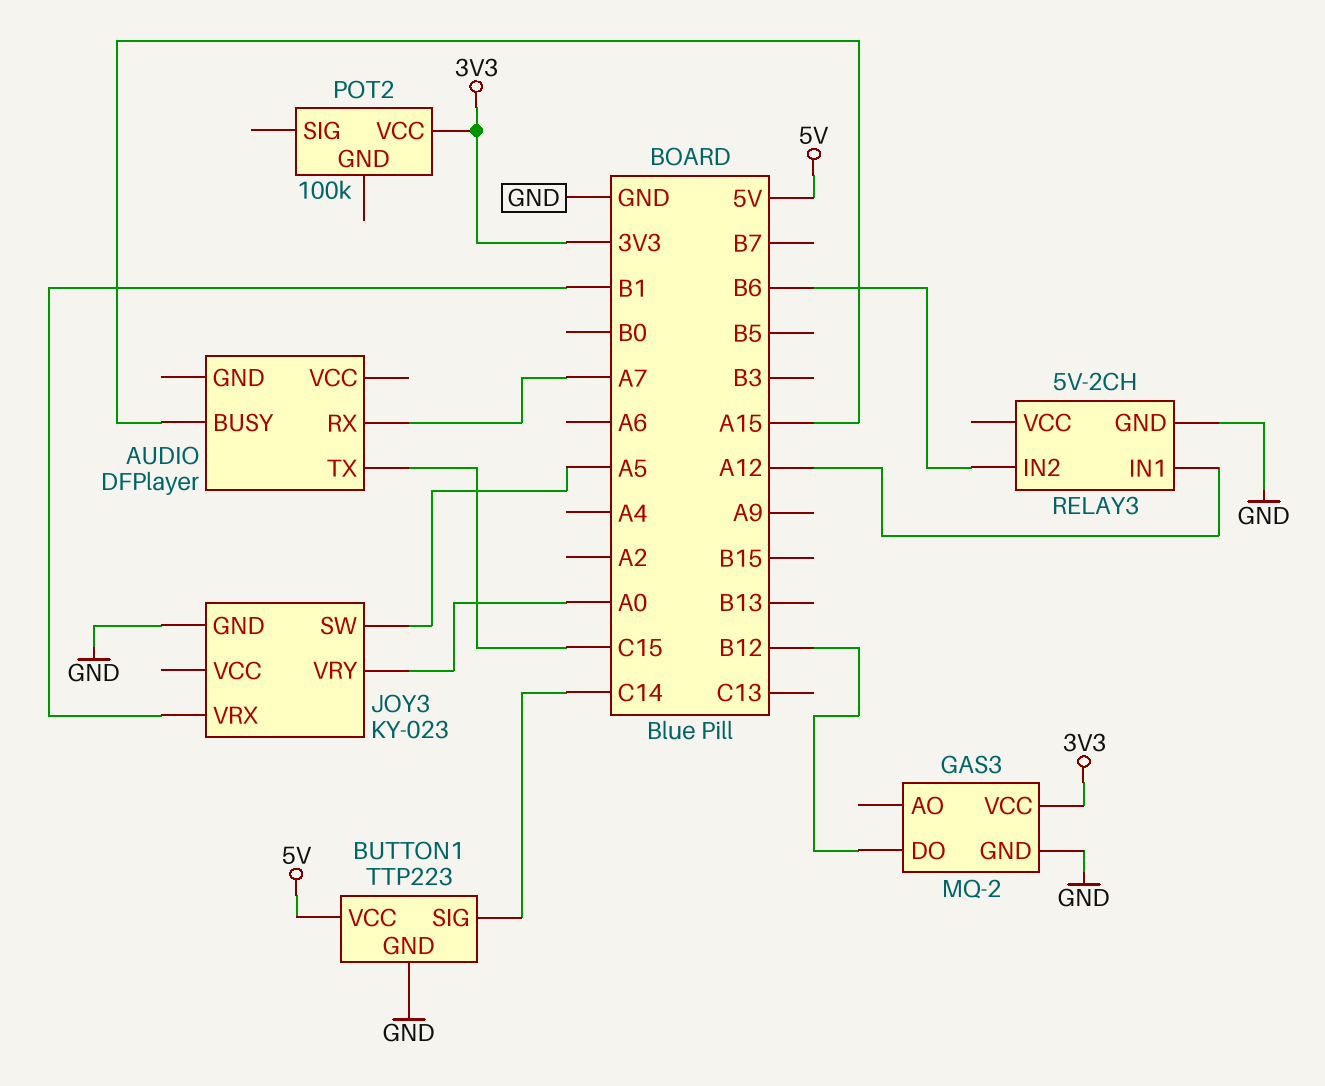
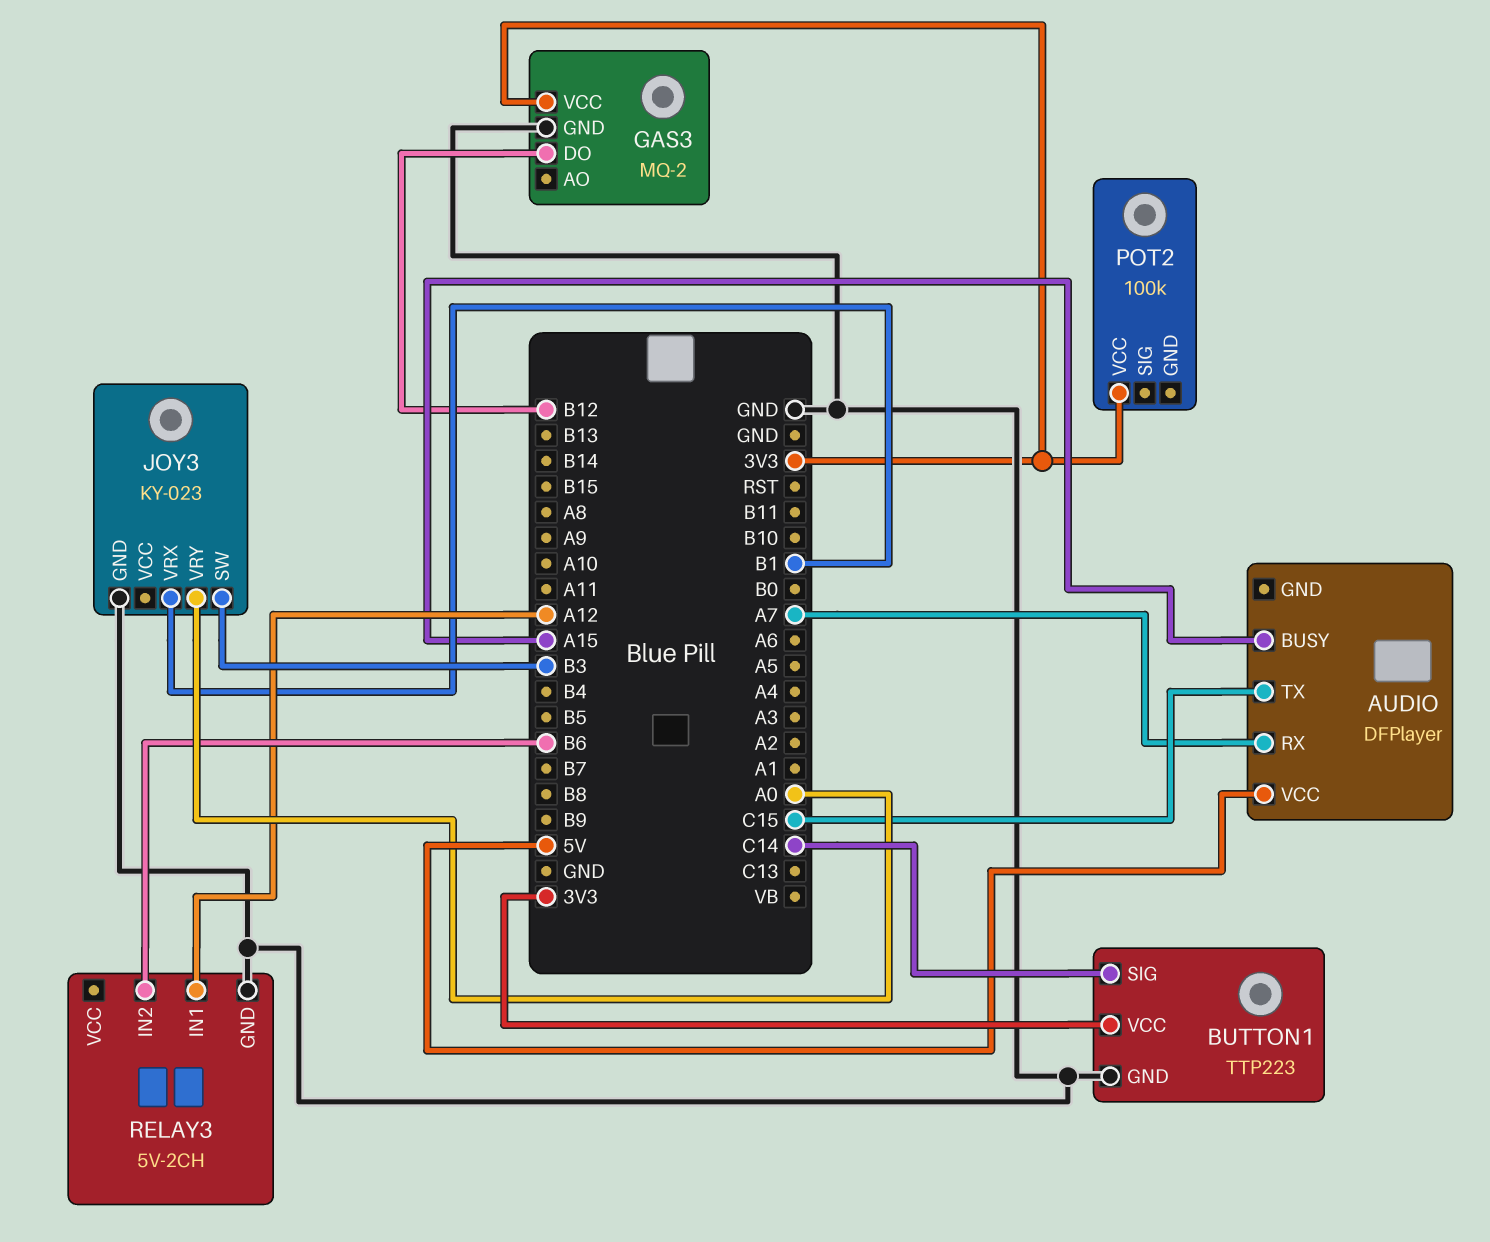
AUDIO pin VCC: none -> 5V
BUTTON1 pin VCC: 5V -> 3V3
JOY3 pin SW: A5 -> B3

